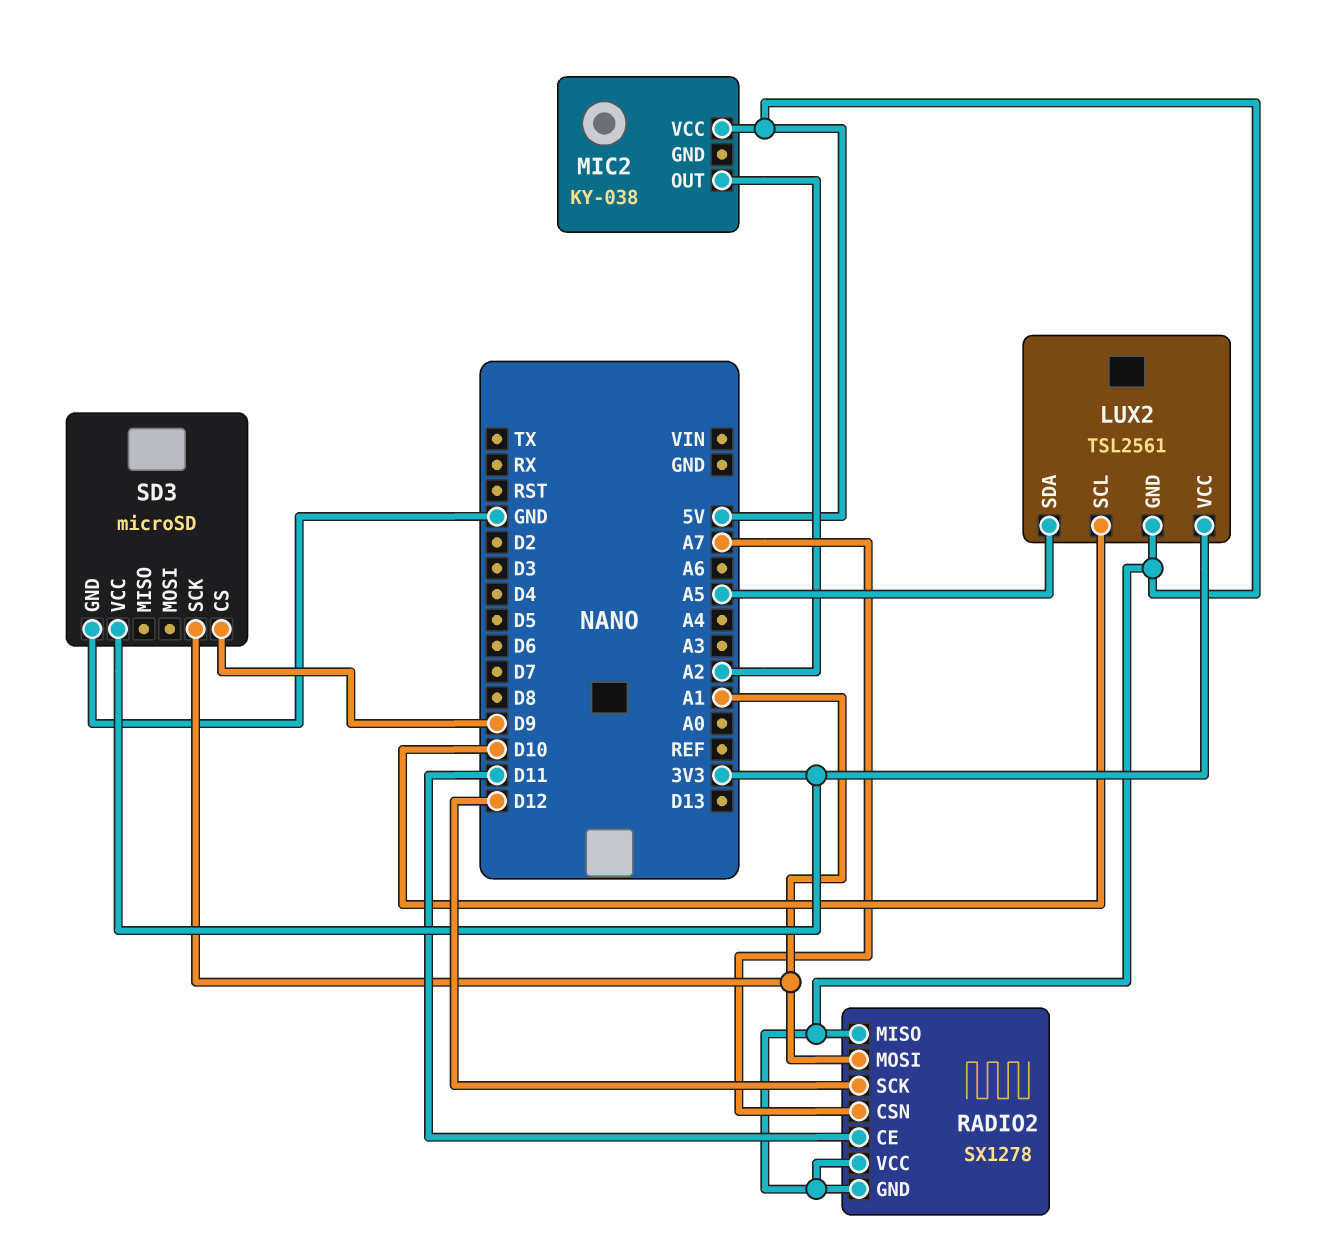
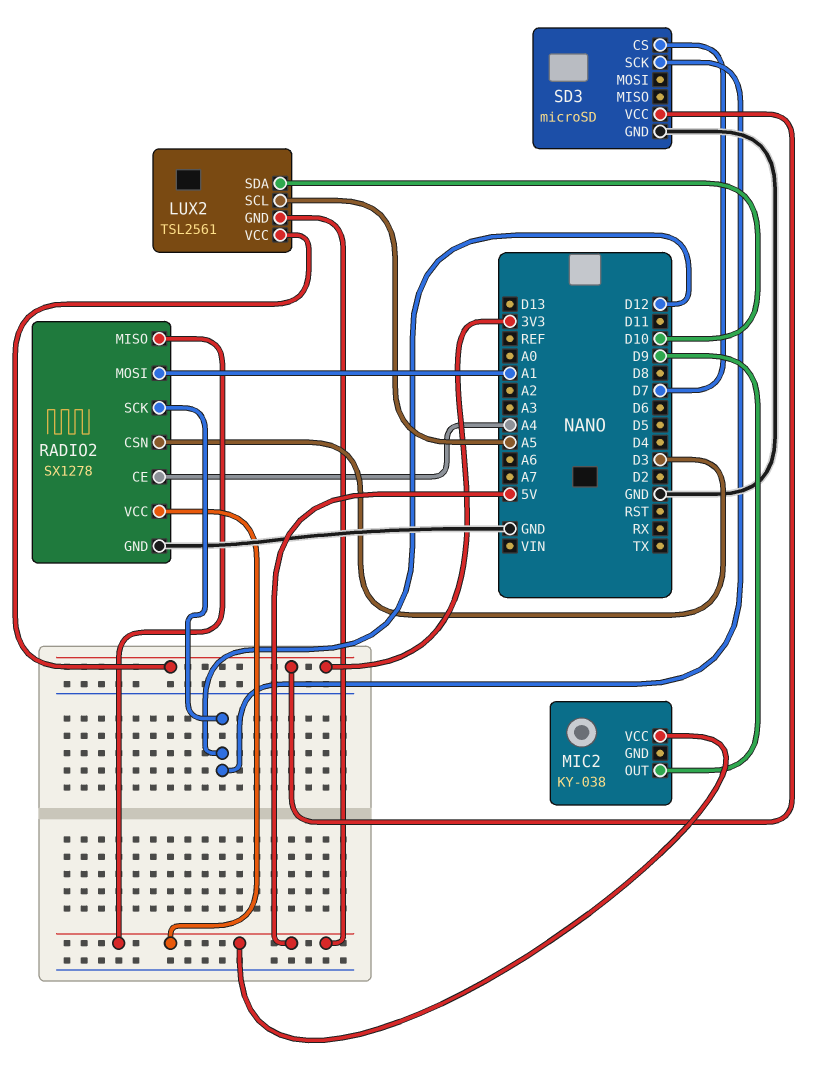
LUX2 pin SCL: D10 -> A5
LUX2 pin SDA: A5 -> D10
MIC2 pin OUT: A2 -> D9
RADIO2 pin CE: D11 -> A4
RADIO2 pin CSN: A7 -> D3
RADIO2 pin GND: 5V -> GND
SD3 pin CS: D9 -> D7
SD3 pin SCK: A1 -> D12

